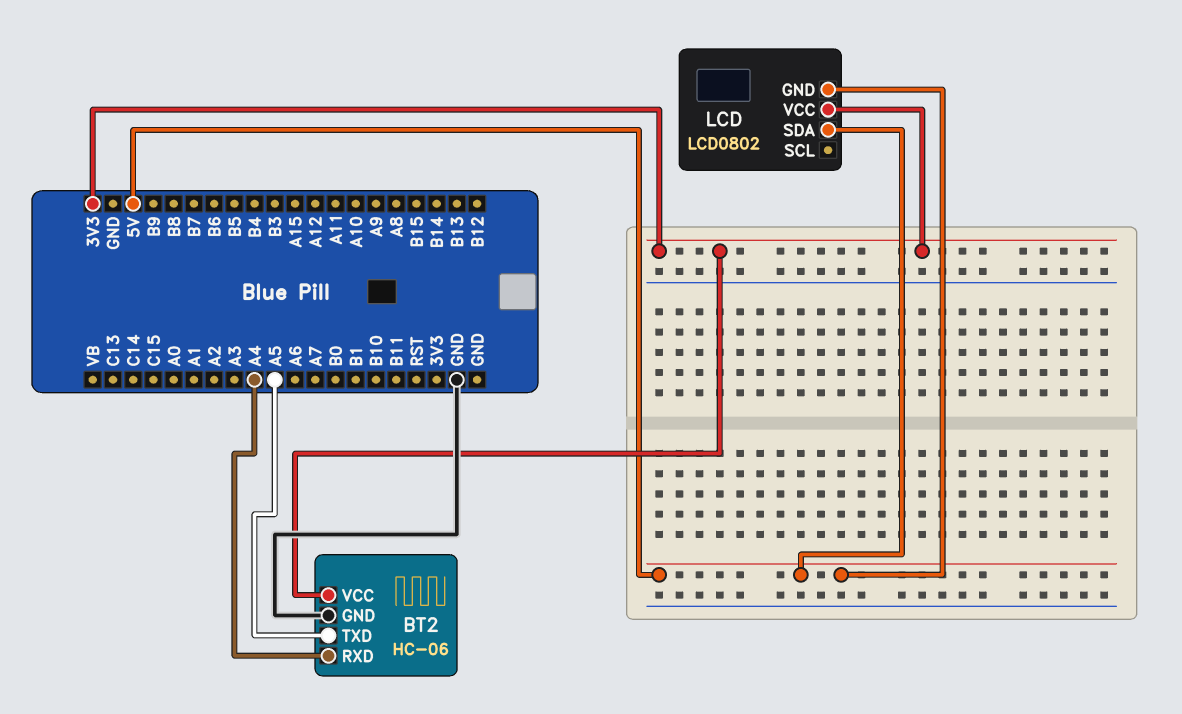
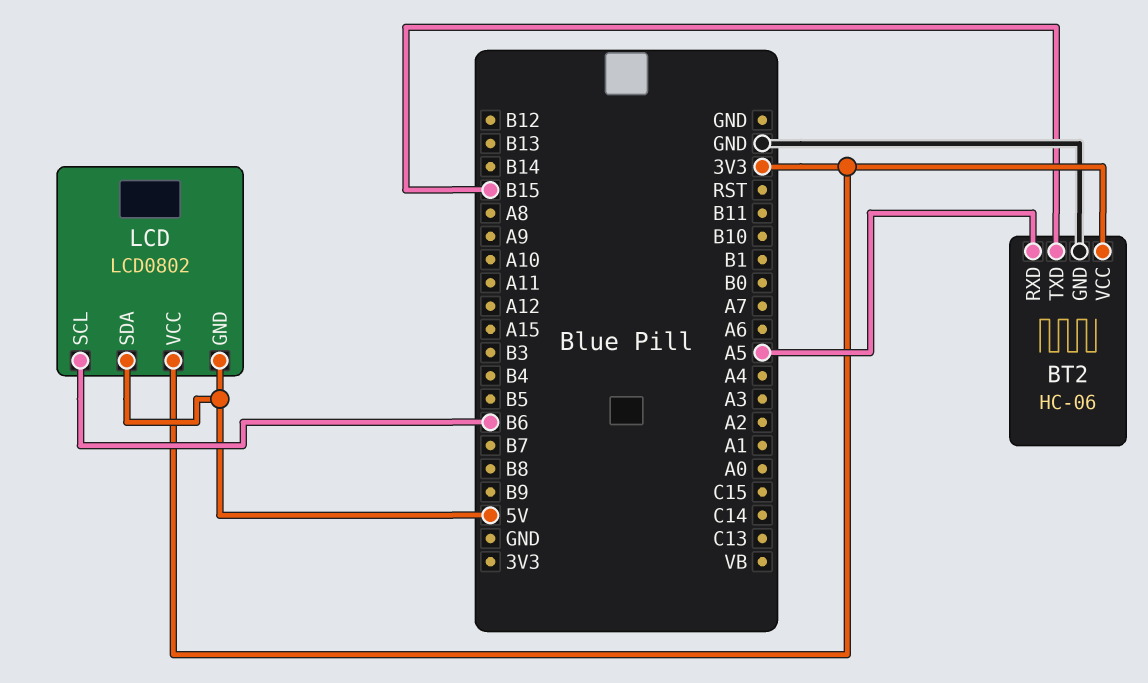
BT2 pin RXD: A4 -> A5
BT2 pin TXD: A5 -> B15
LCD pin SCL: none -> B6

